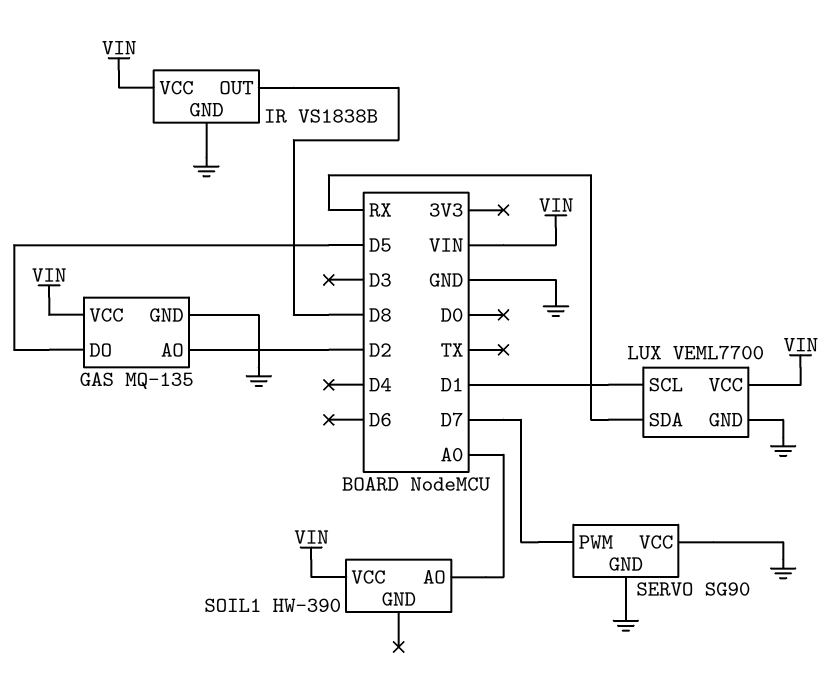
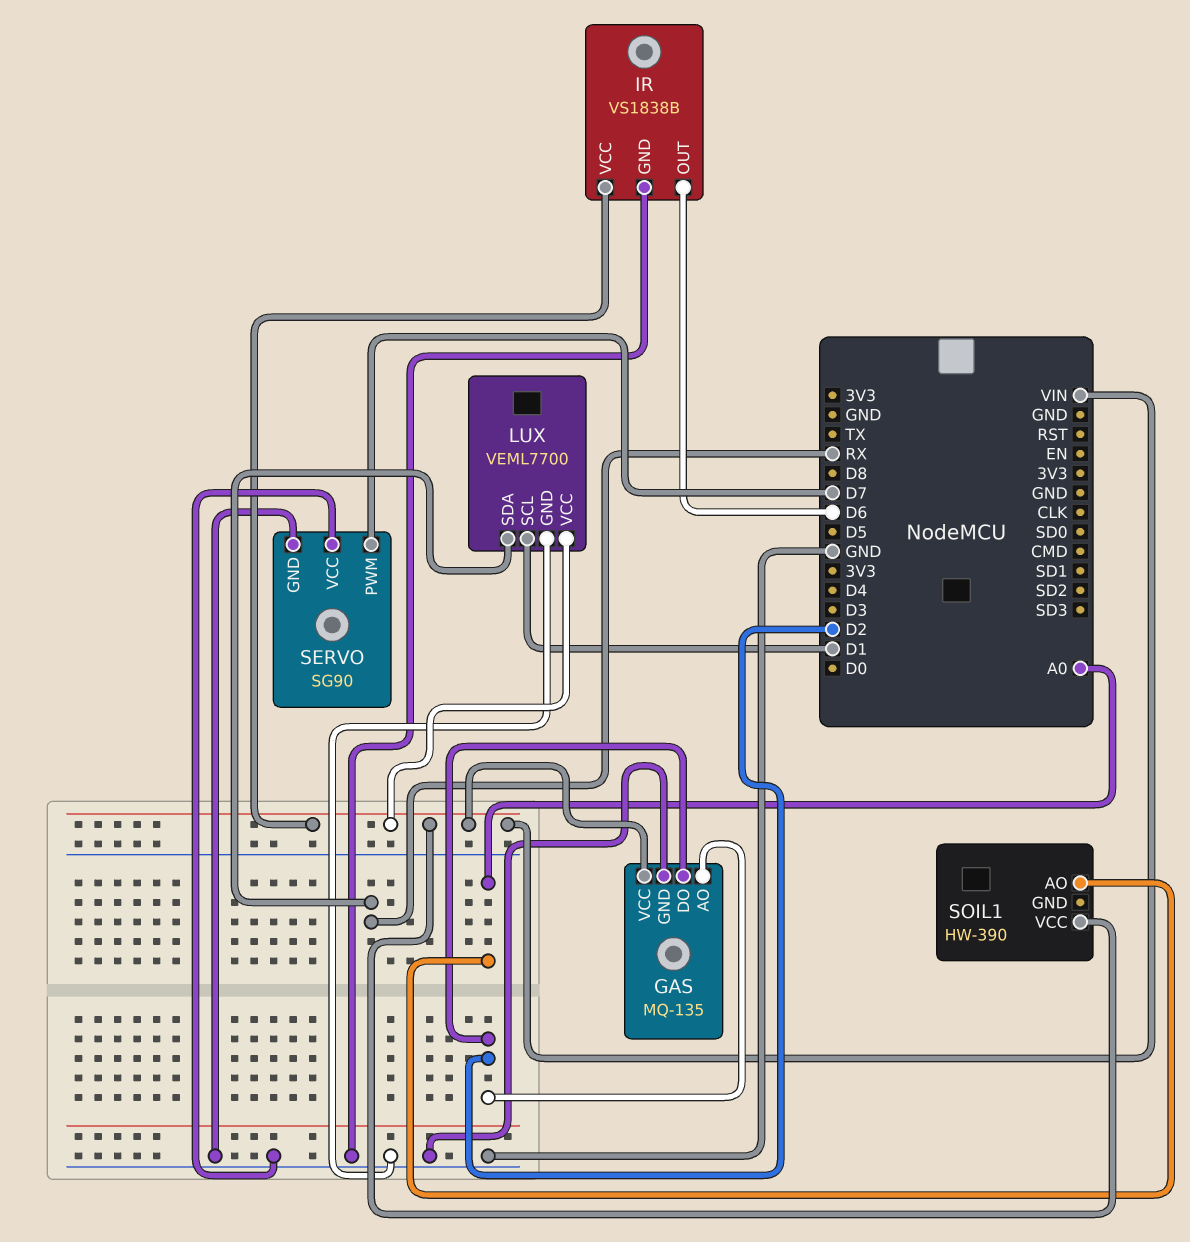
GAS pin DO: D5 -> D2
IR pin OUT: D8 -> D6

